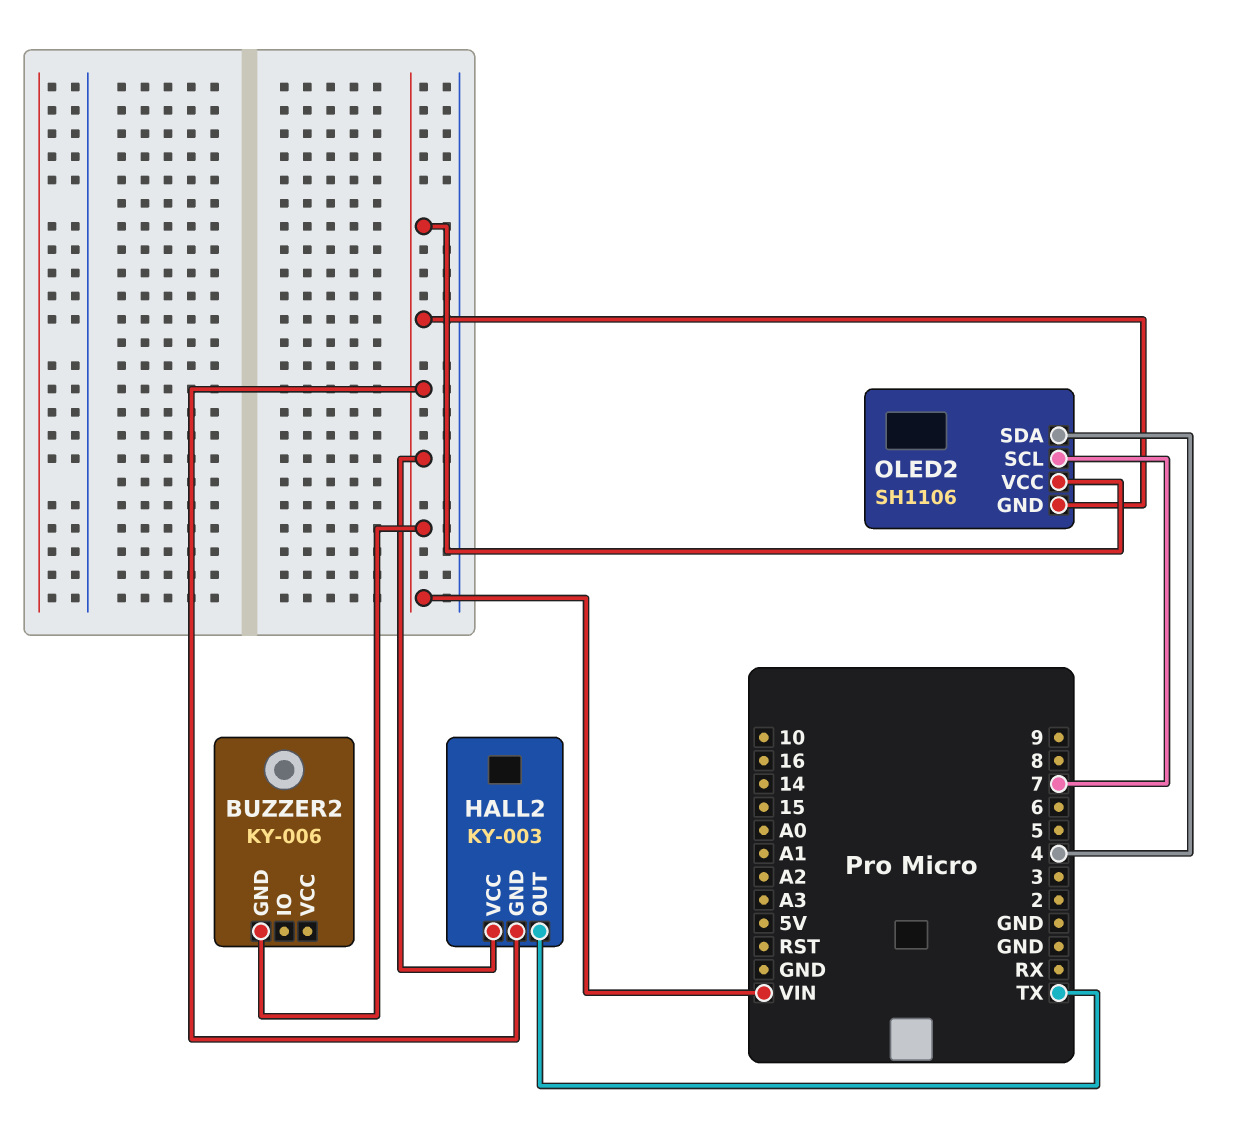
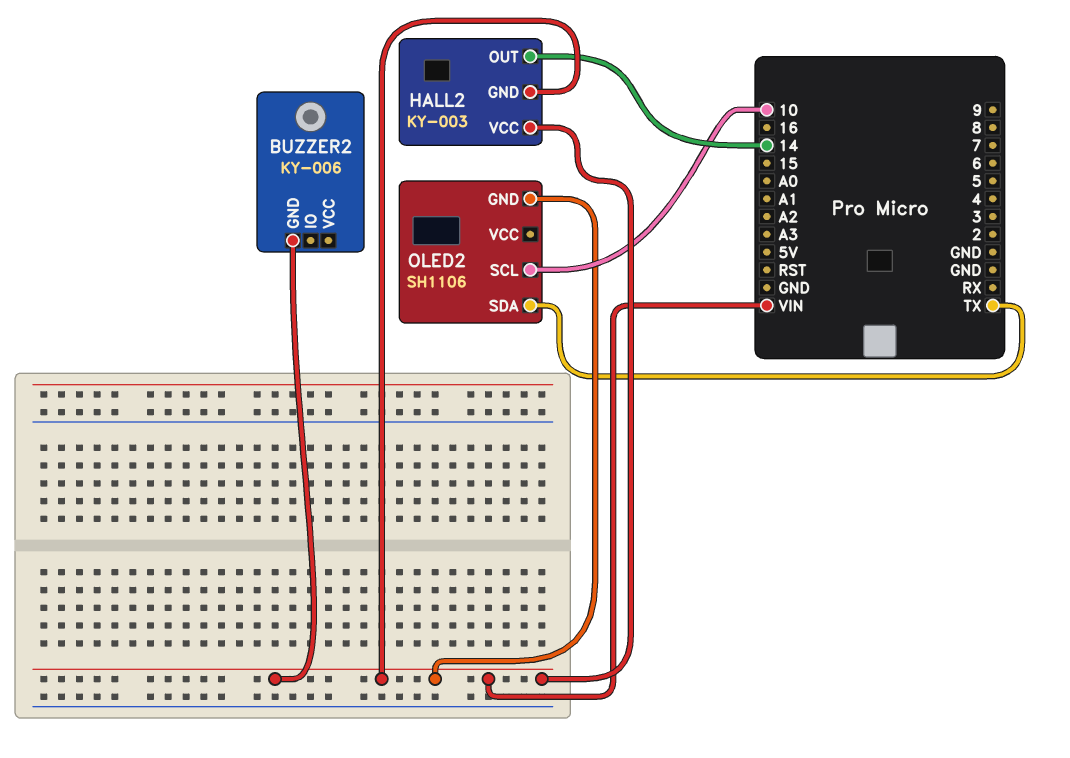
HALL2 pin OUT: TX -> 14
OLED2 pin SCL: 7 -> 10
OLED2 pin SDA: 4 -> TX
OLED2 pin VCC: VIN -> none

